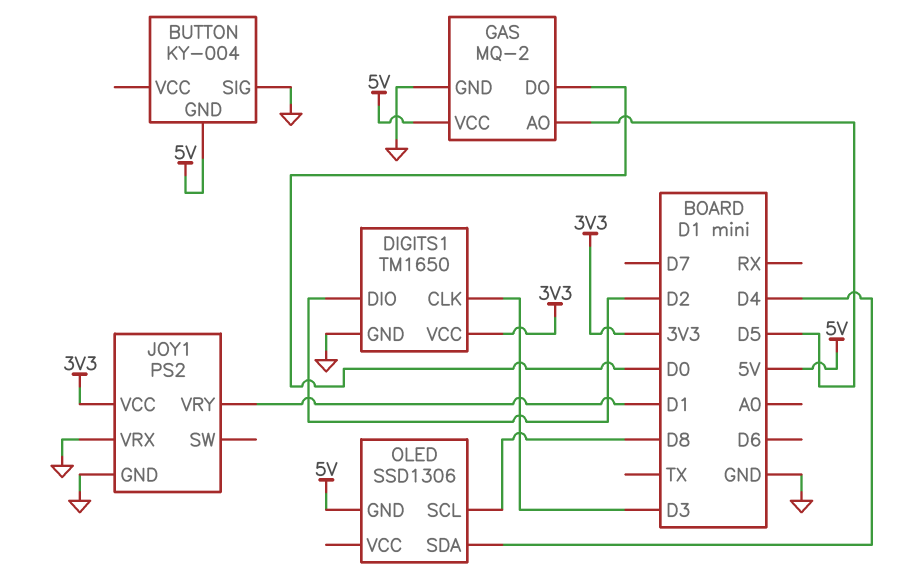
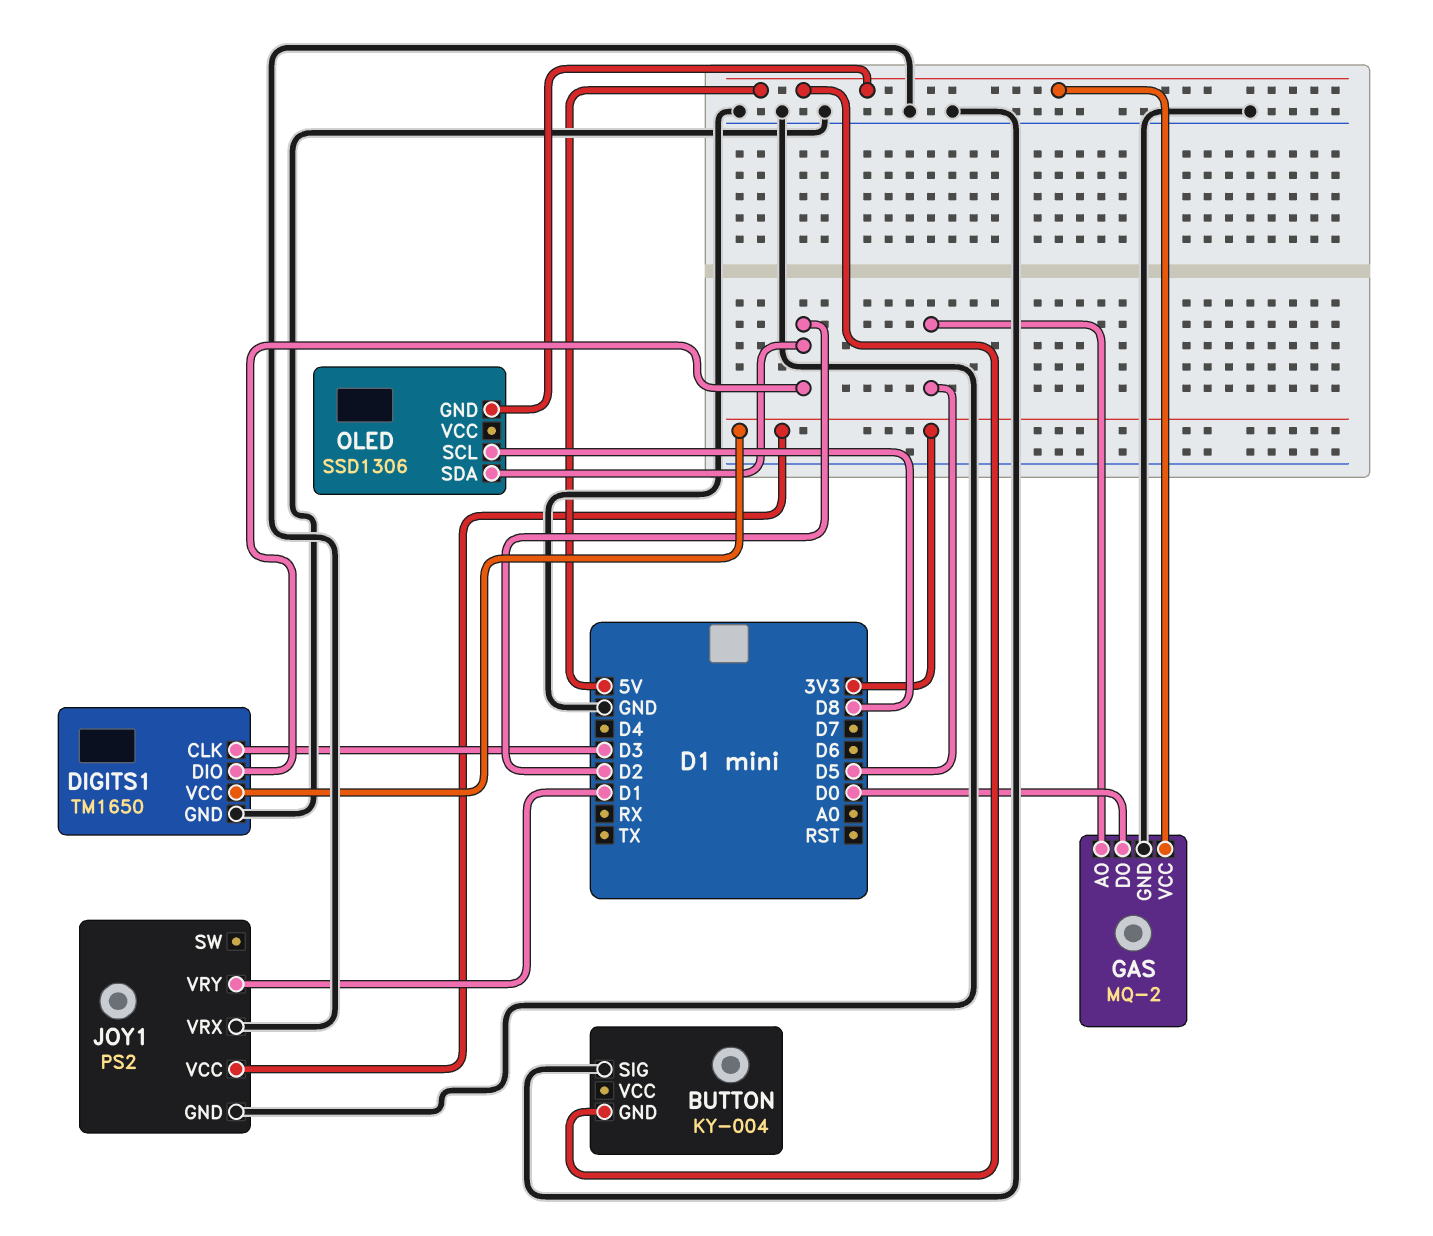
OLED pin SDA: D4 -> D2

